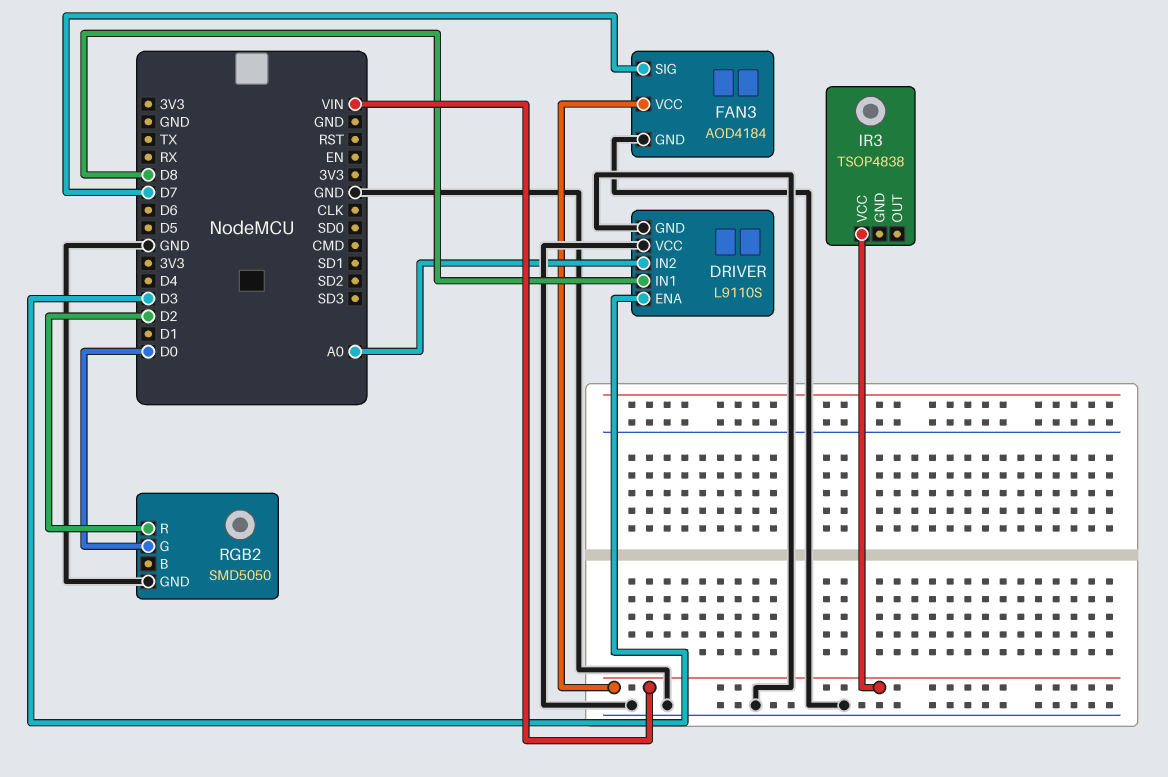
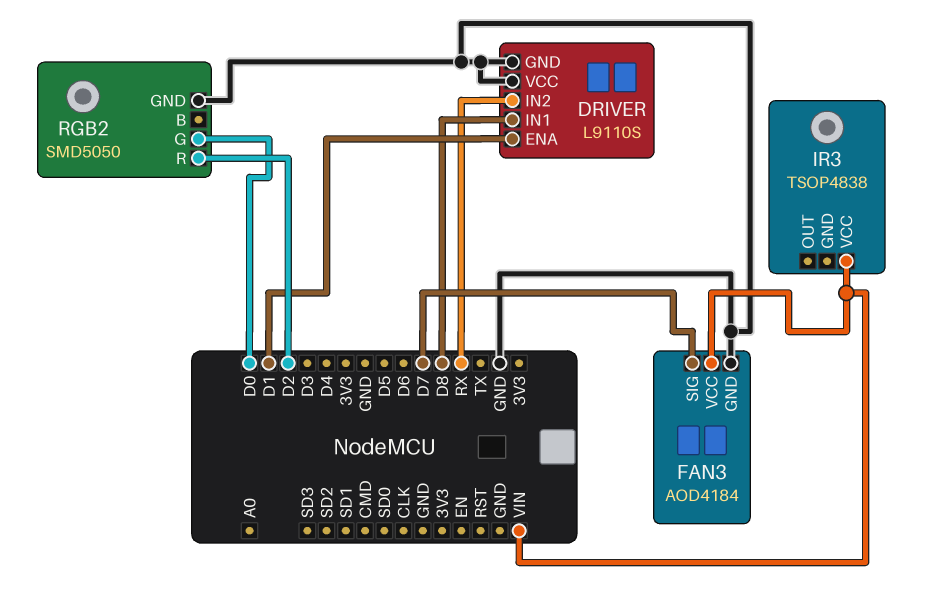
DRIVER pin ENA: D3 -> D1
DRIVER pin IN2: A0 -> RX

